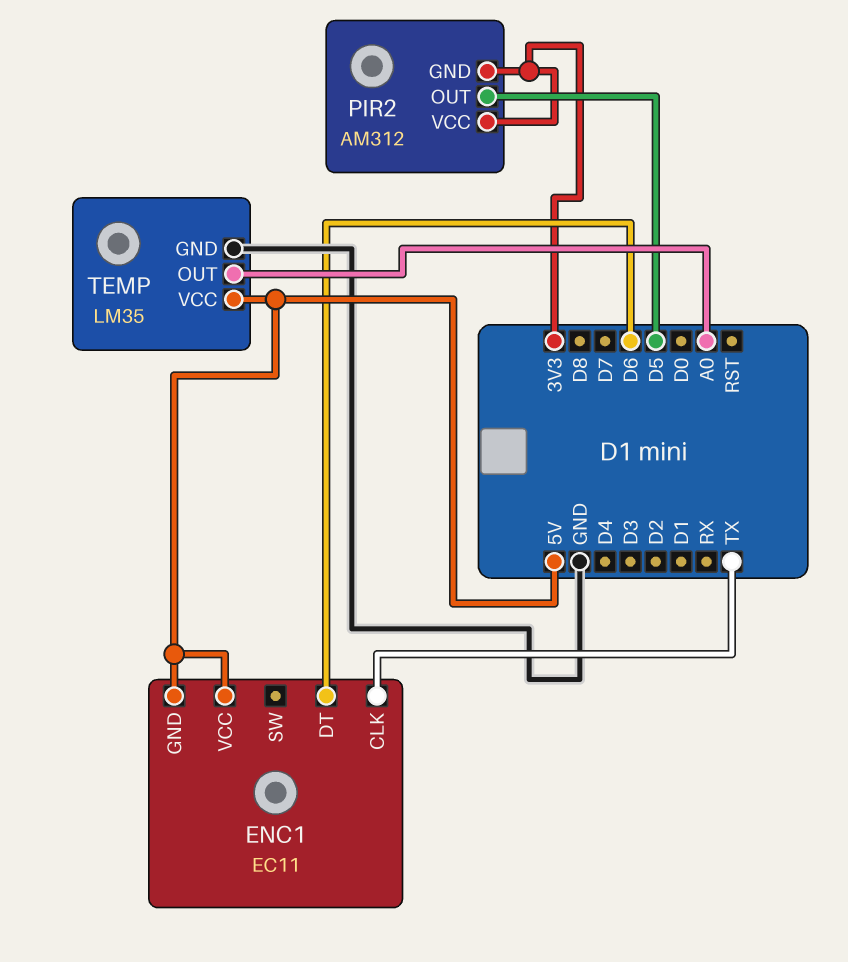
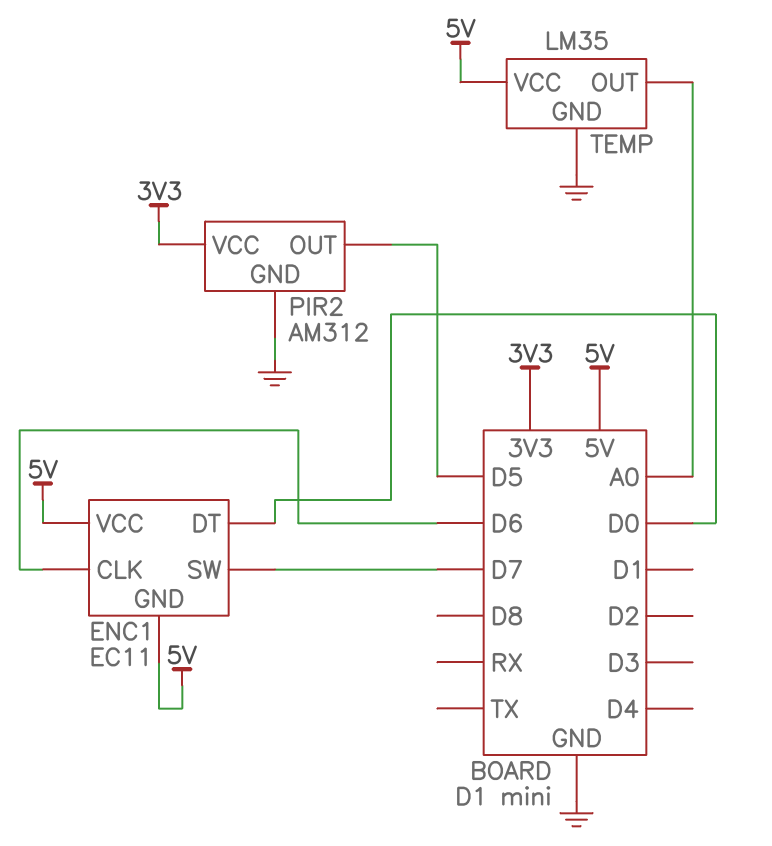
ENC1 pin CLK: TX -> D6
ENC1 pin DT: D6 -> D0
ENC1 pin SW: none -> D7
PIR2 pin GND: 3V3 -> GND

